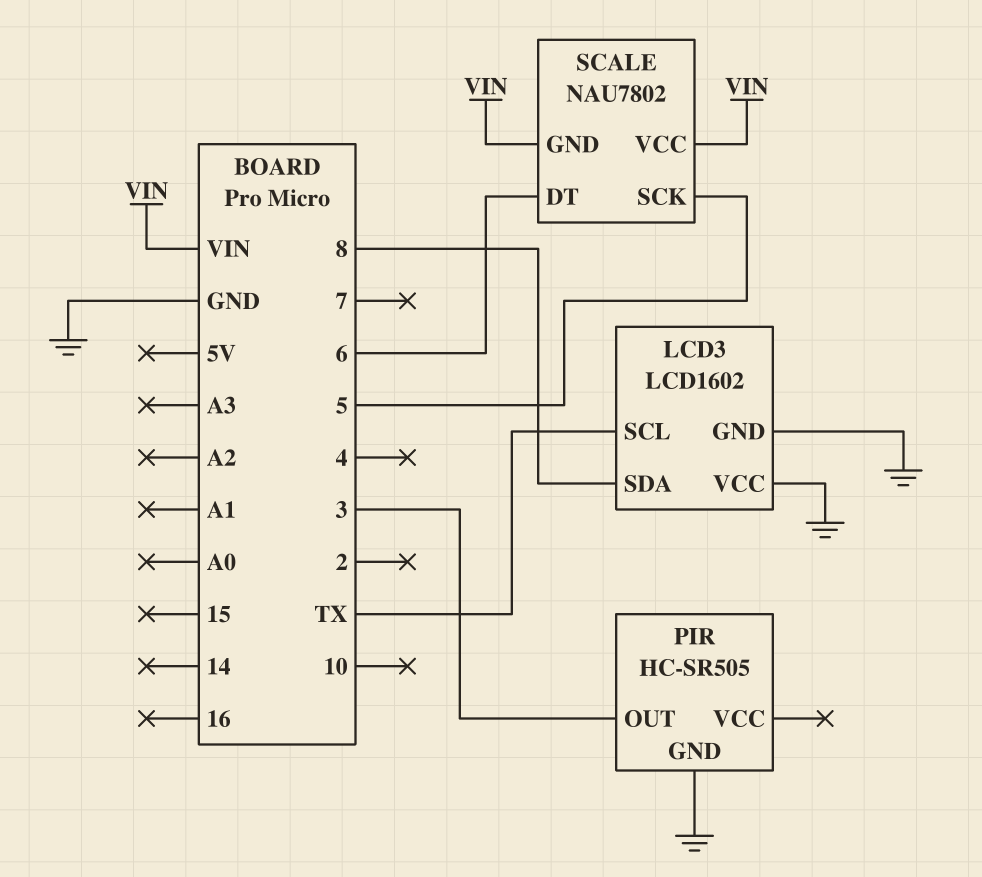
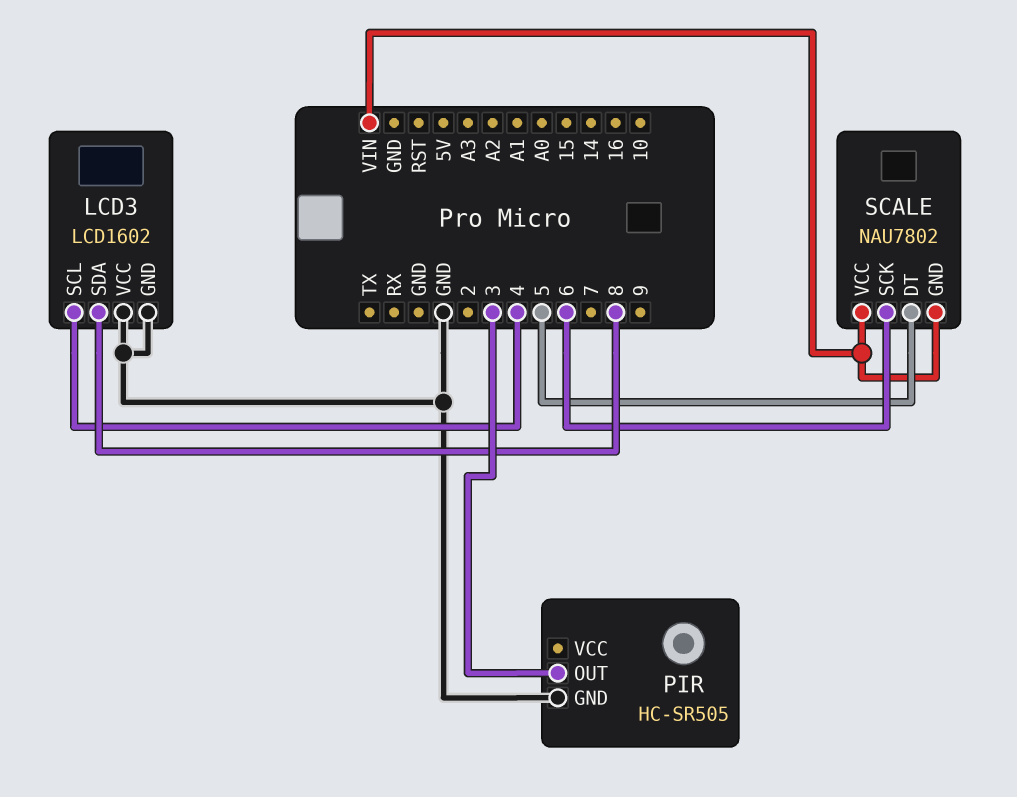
LCD3 pin SCL: TX -> 4
SCALE pin DT: 6 -> 5
SCALE pin SCK: 5 -> 6

